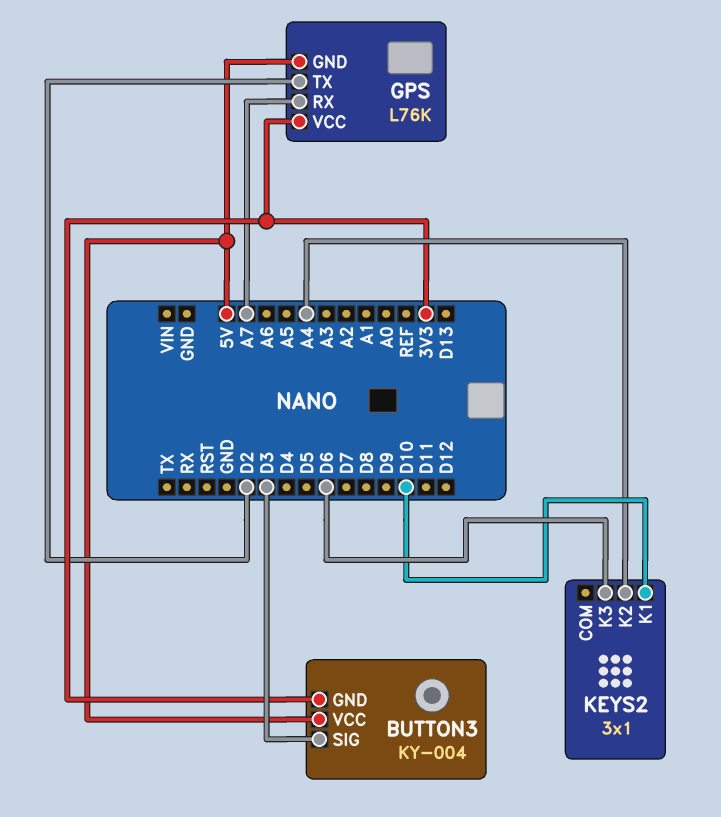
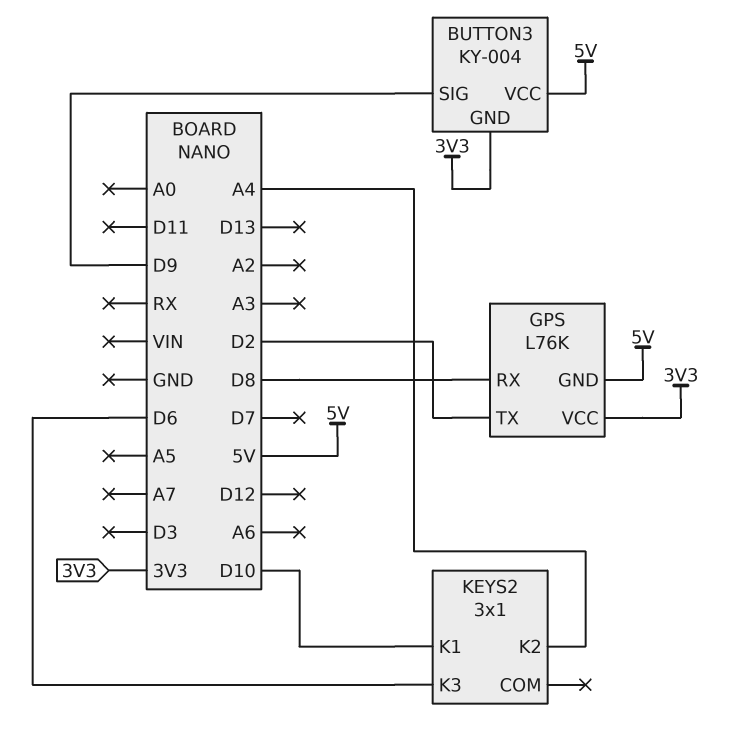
BUTTON3 pin SIG: D3 -> D9
GPS pin RX: A7 -> D8

